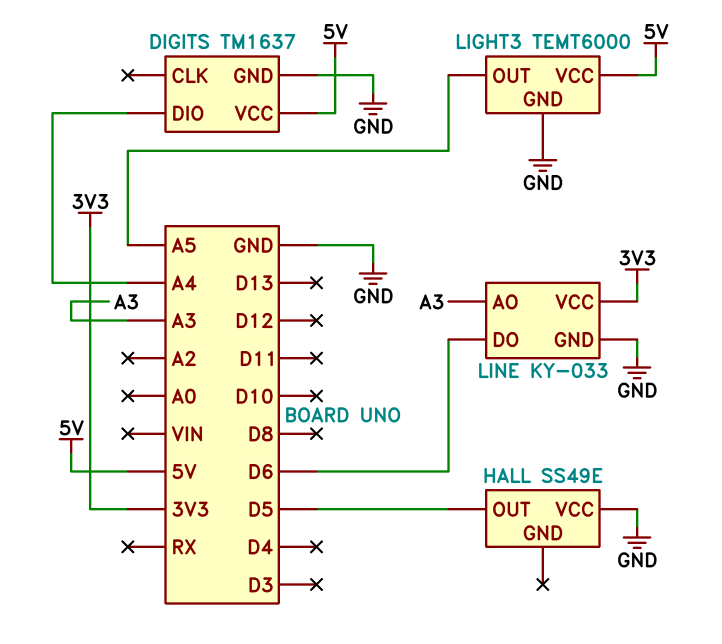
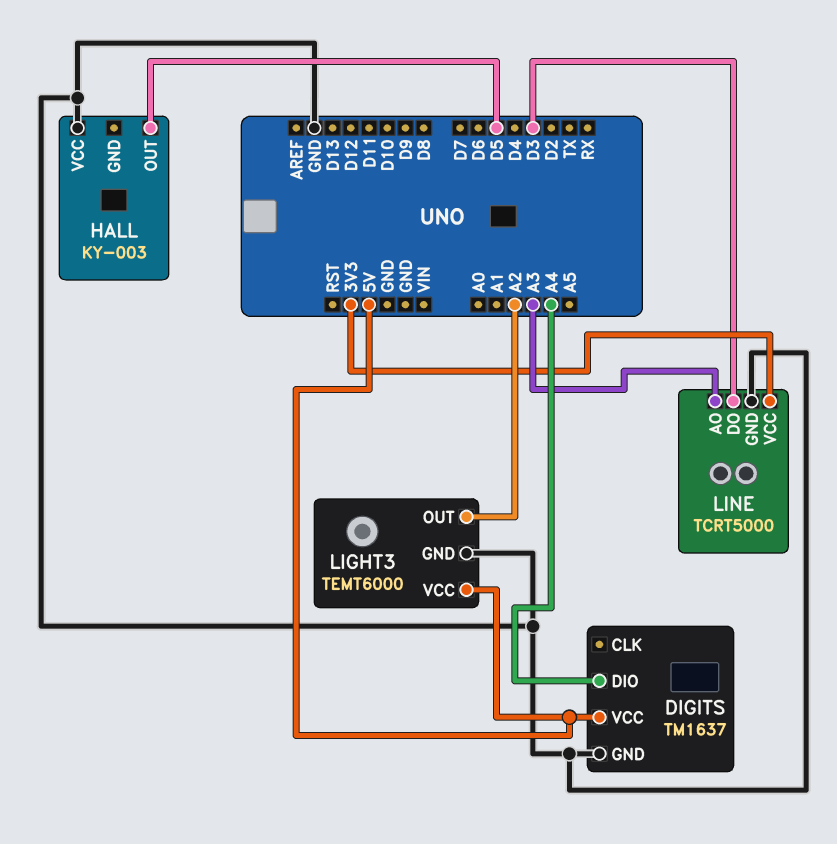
HALL: SS49E -> KY-003
LIGHT3 pin OUT: A5 -> A2
LINE: KY-033 -> TCRT5000
LINE pin DO: D6 -> D3

